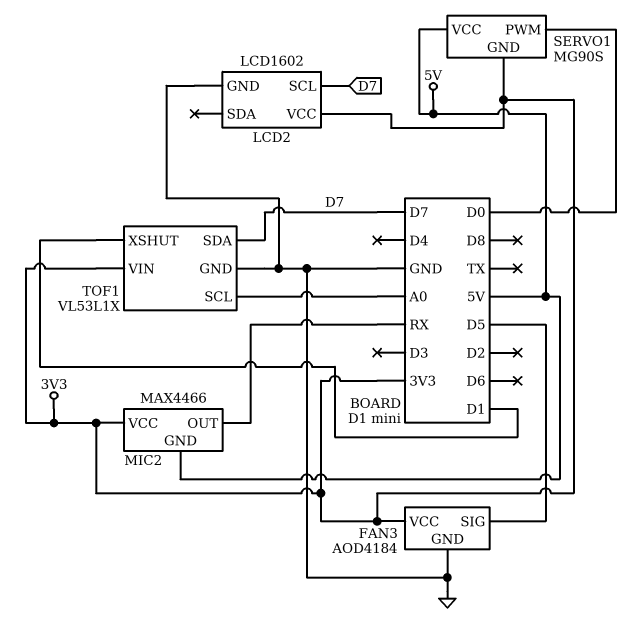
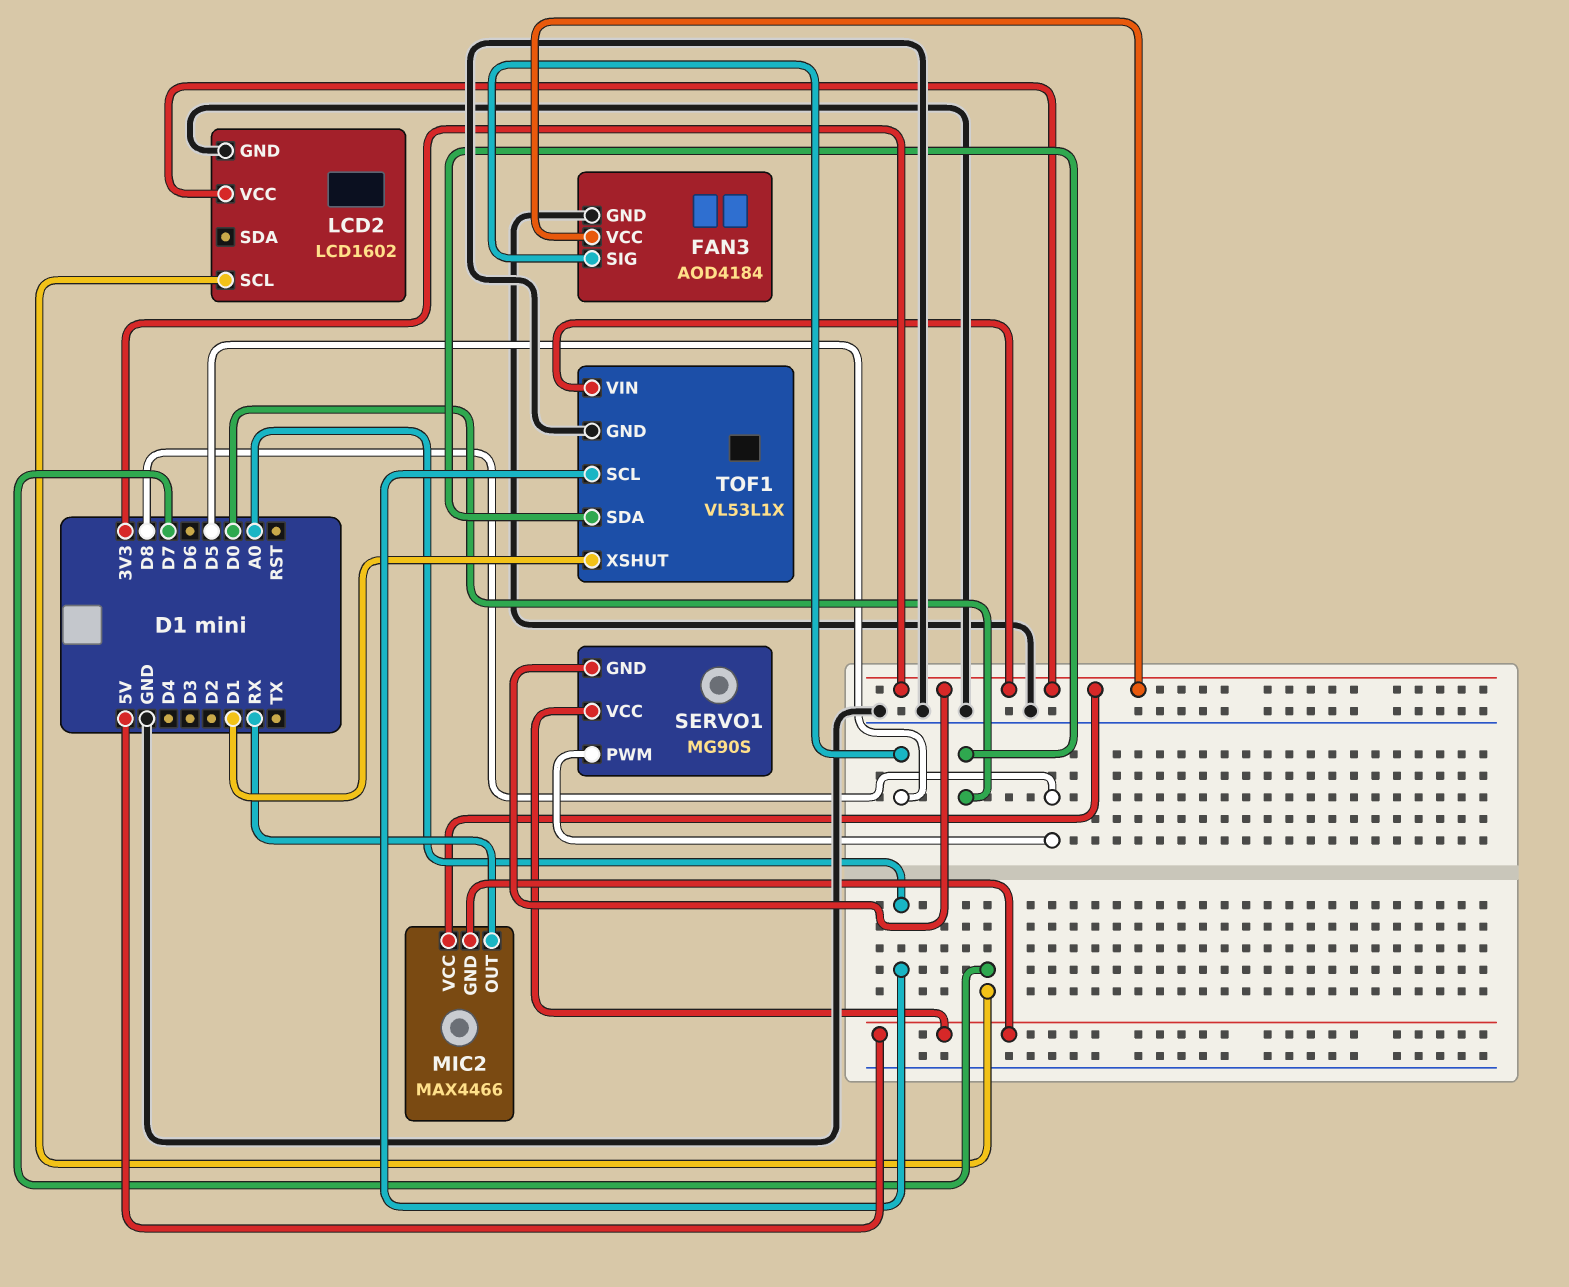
SERVO1 pin PWM: D0 -> D8
TOF1 pin SDA: D7 -> D0

